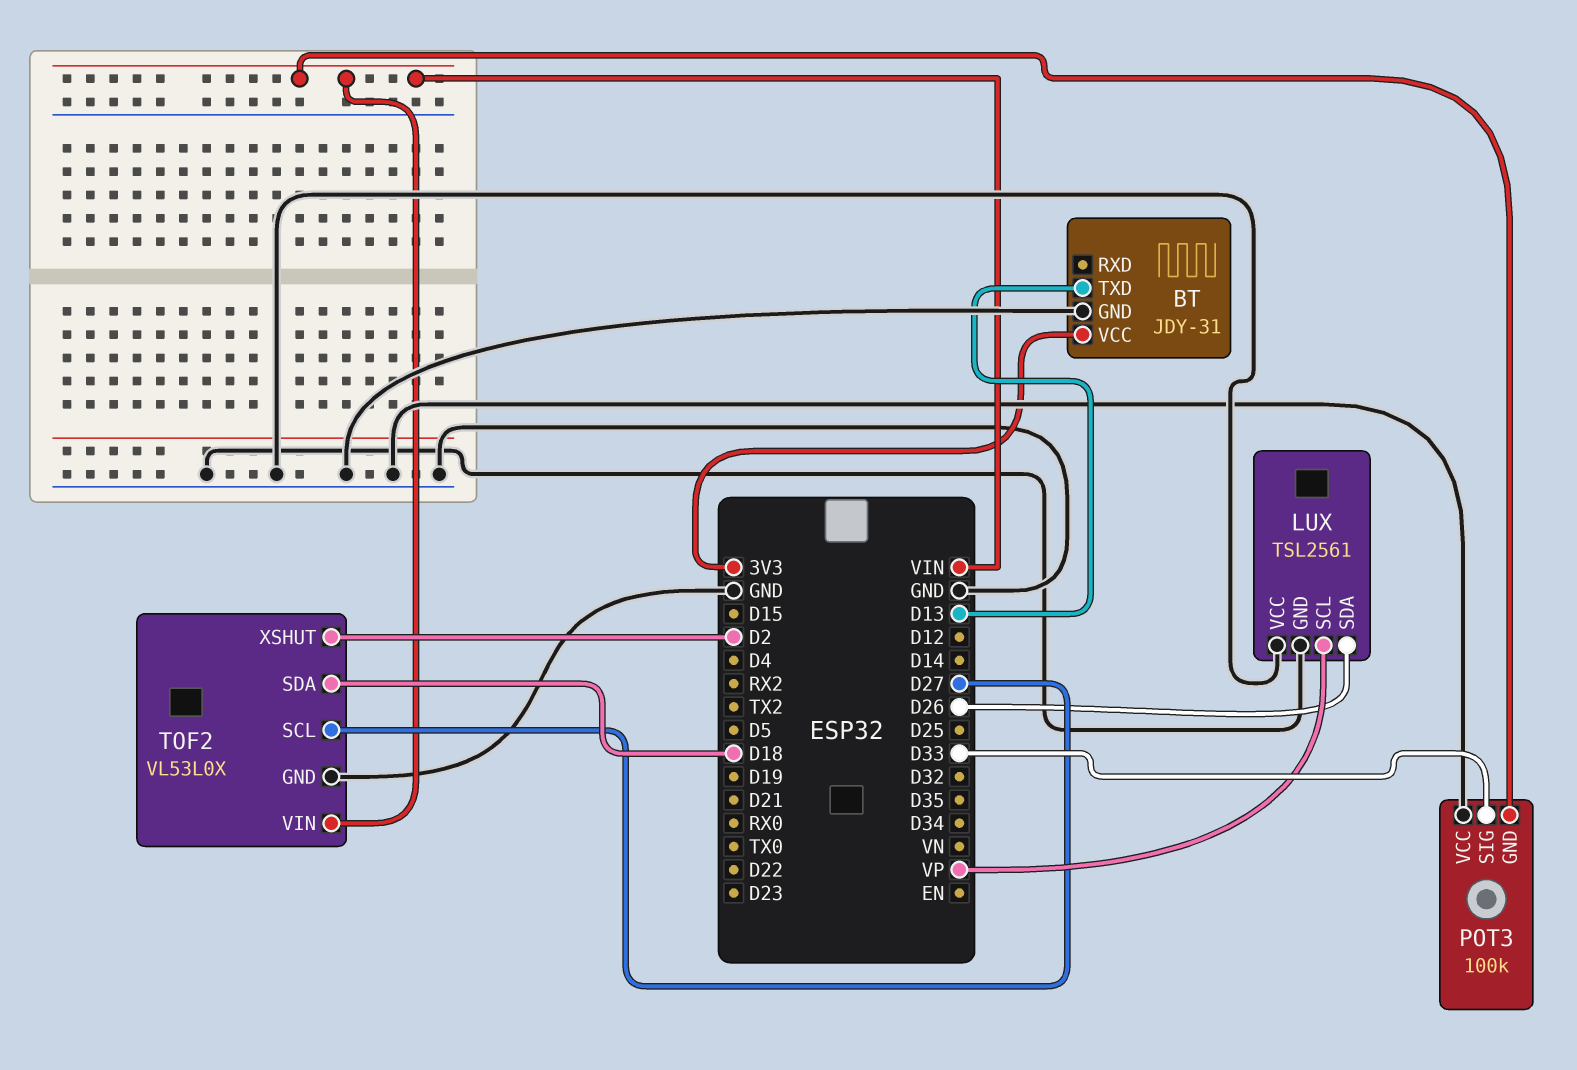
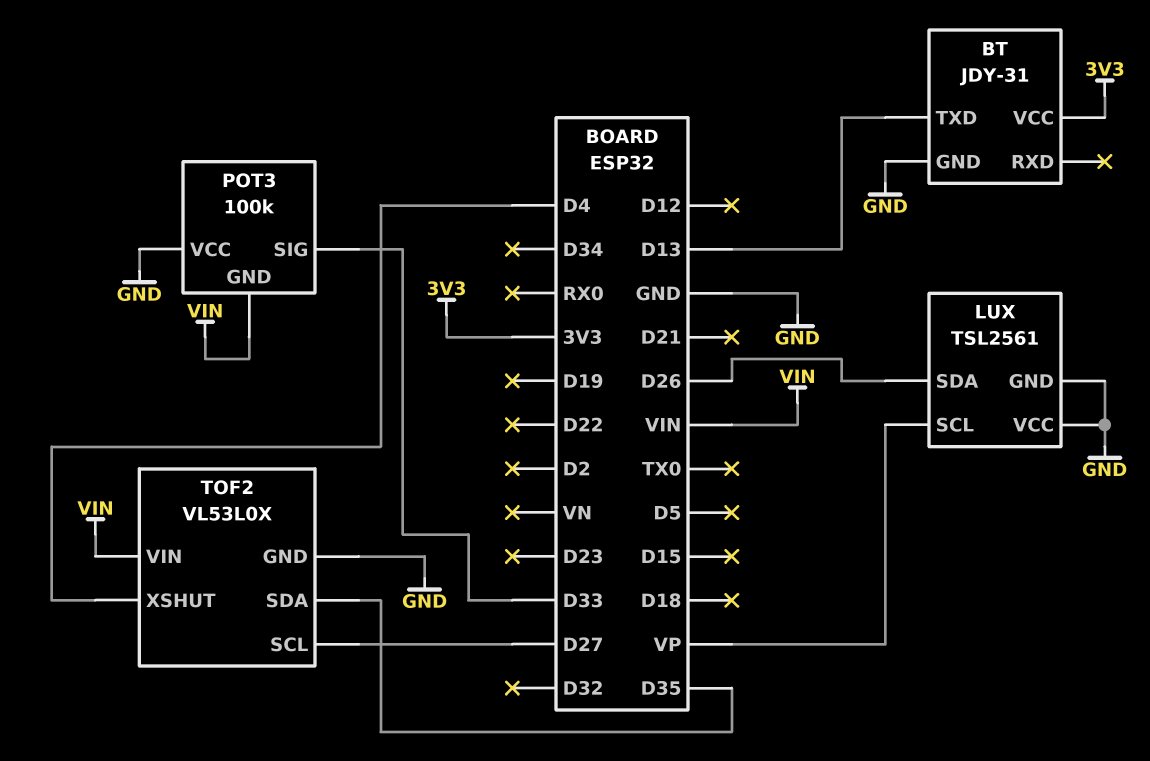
TOF2 pin SDA: D18 -> D35
TOF2 pin XSHUT: D2 -> D4

